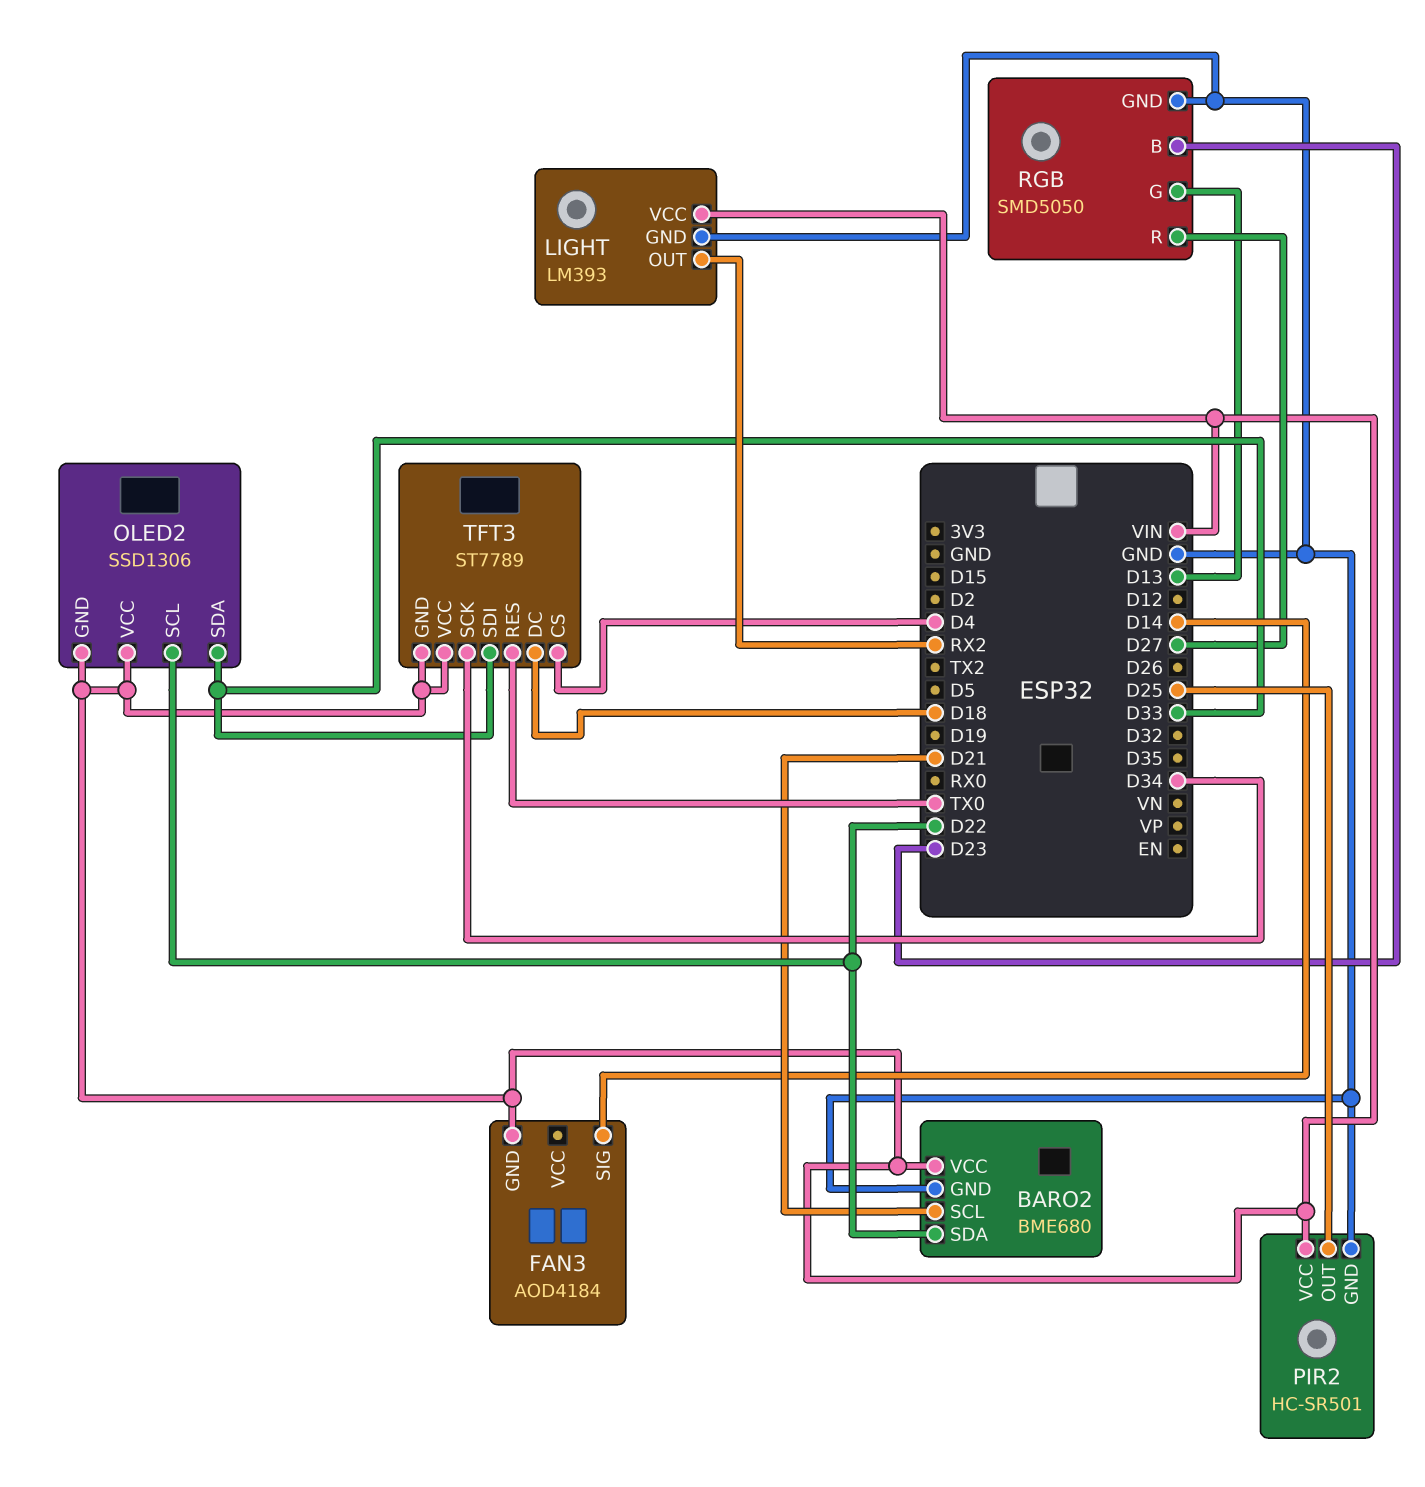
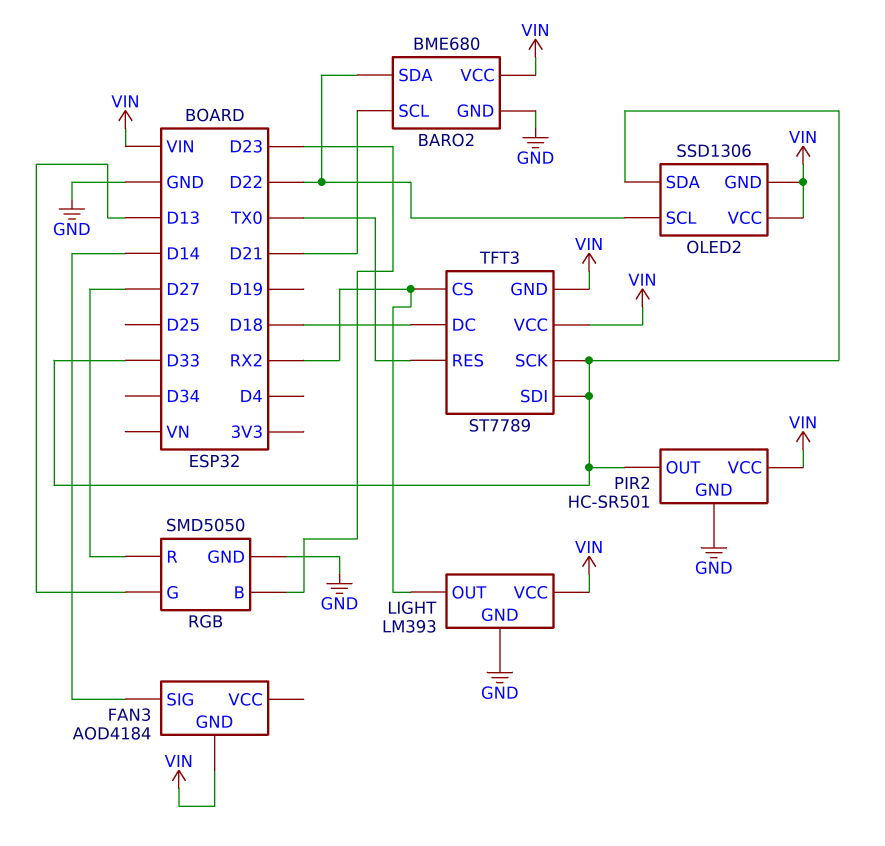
PIR2 pin OUT: D25 -> D33
TFT3 pin CS: D4 -> RX2
TFT3 pin SCK: D34 -> D33

